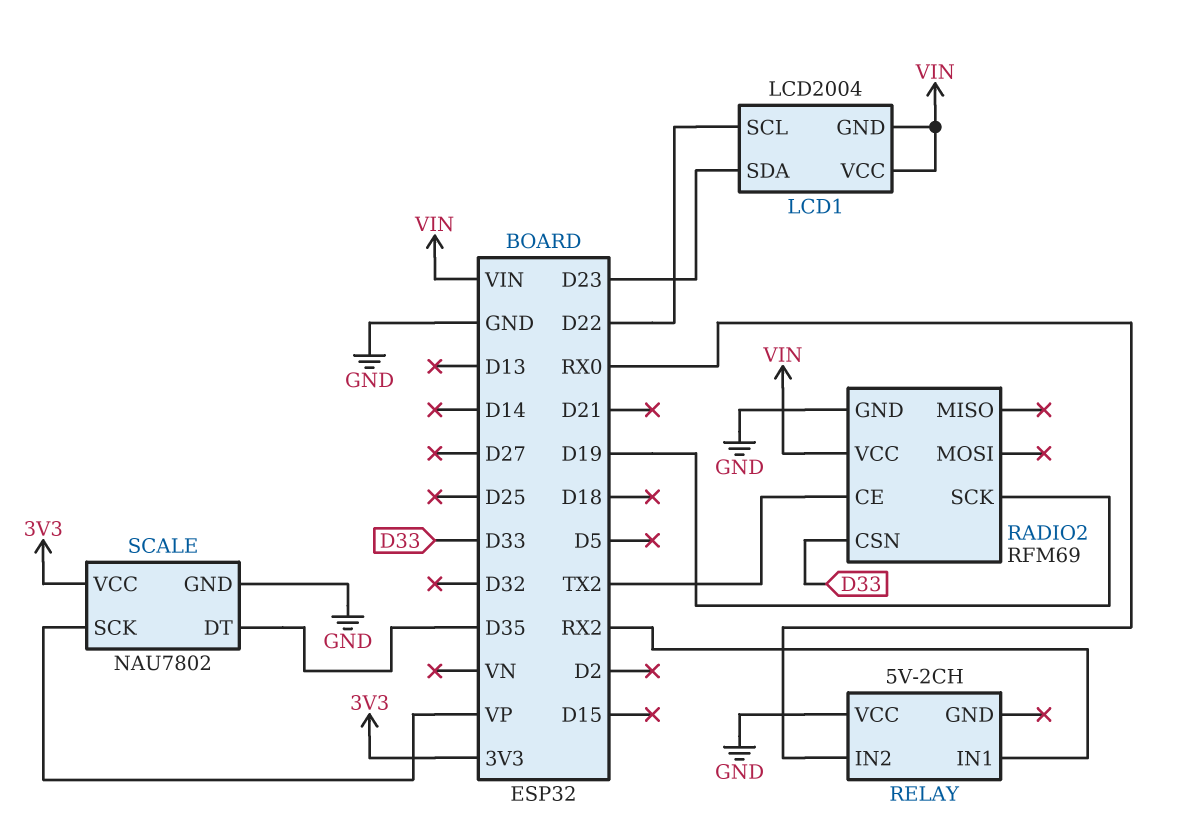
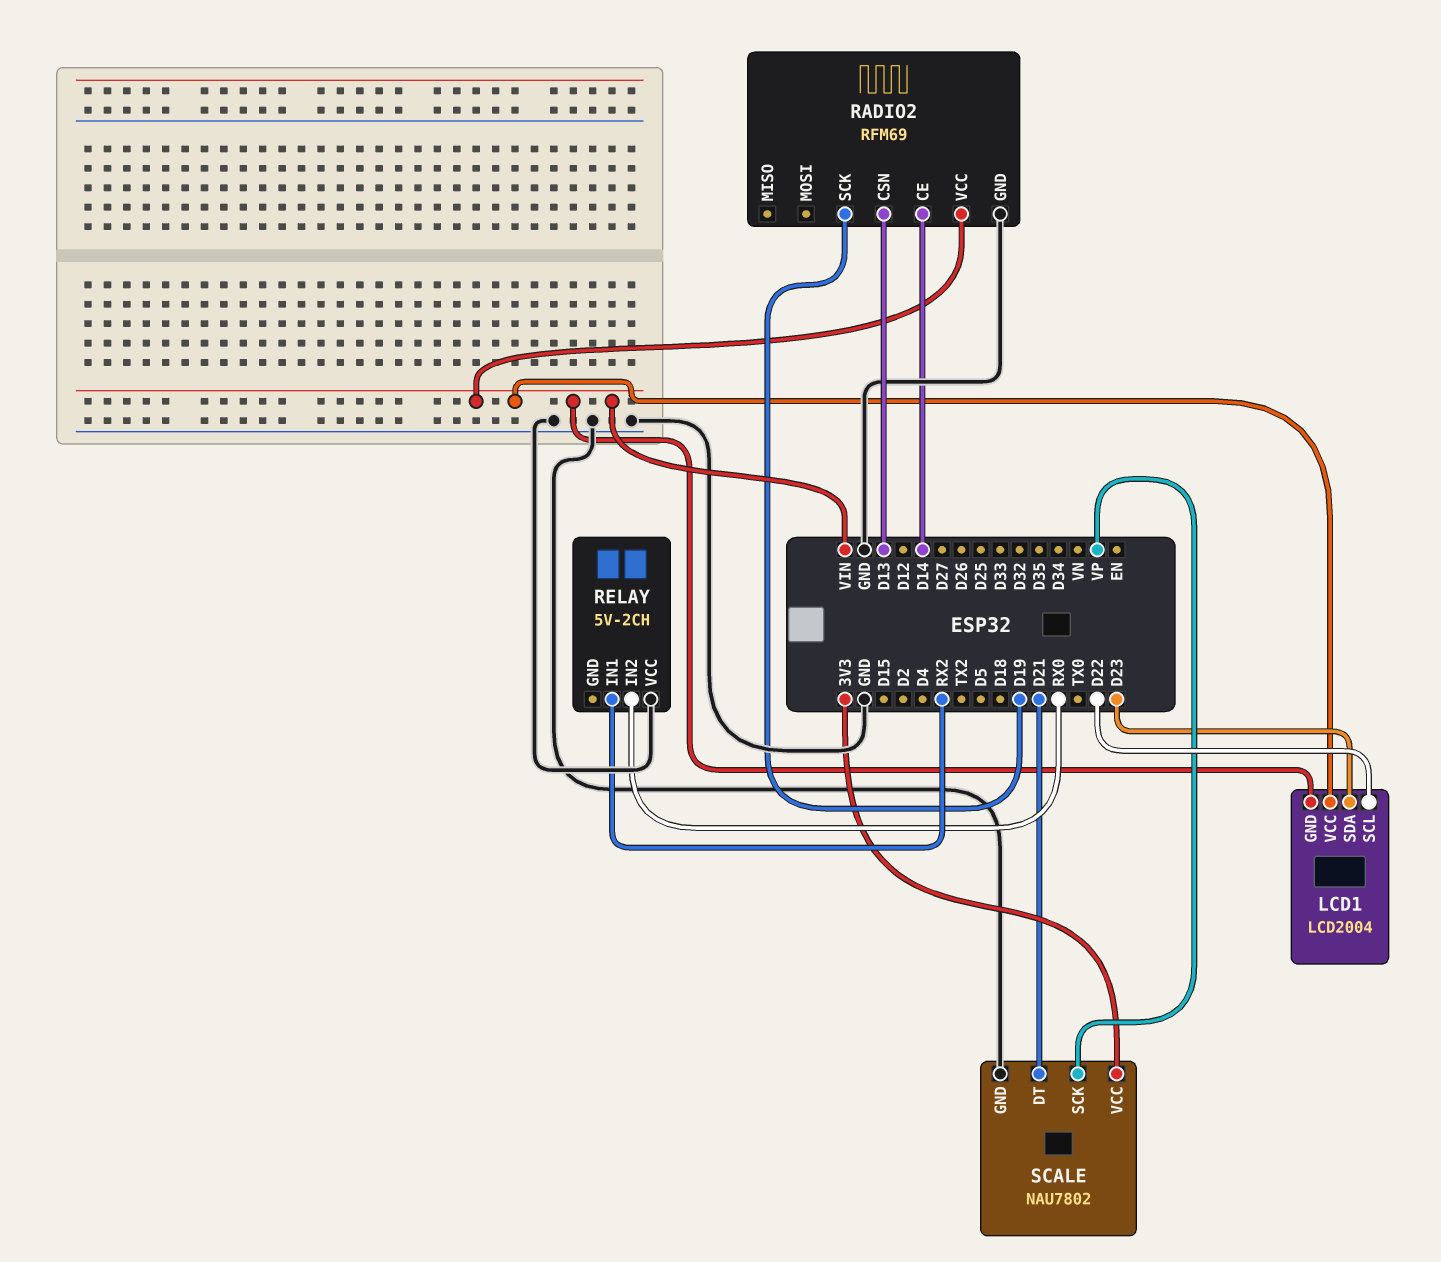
RADIO2 pin CE: TX2 -> D14
RADIO2 pin CSN: D33 -> D13
SCALE pin DT: D35 -> D21

